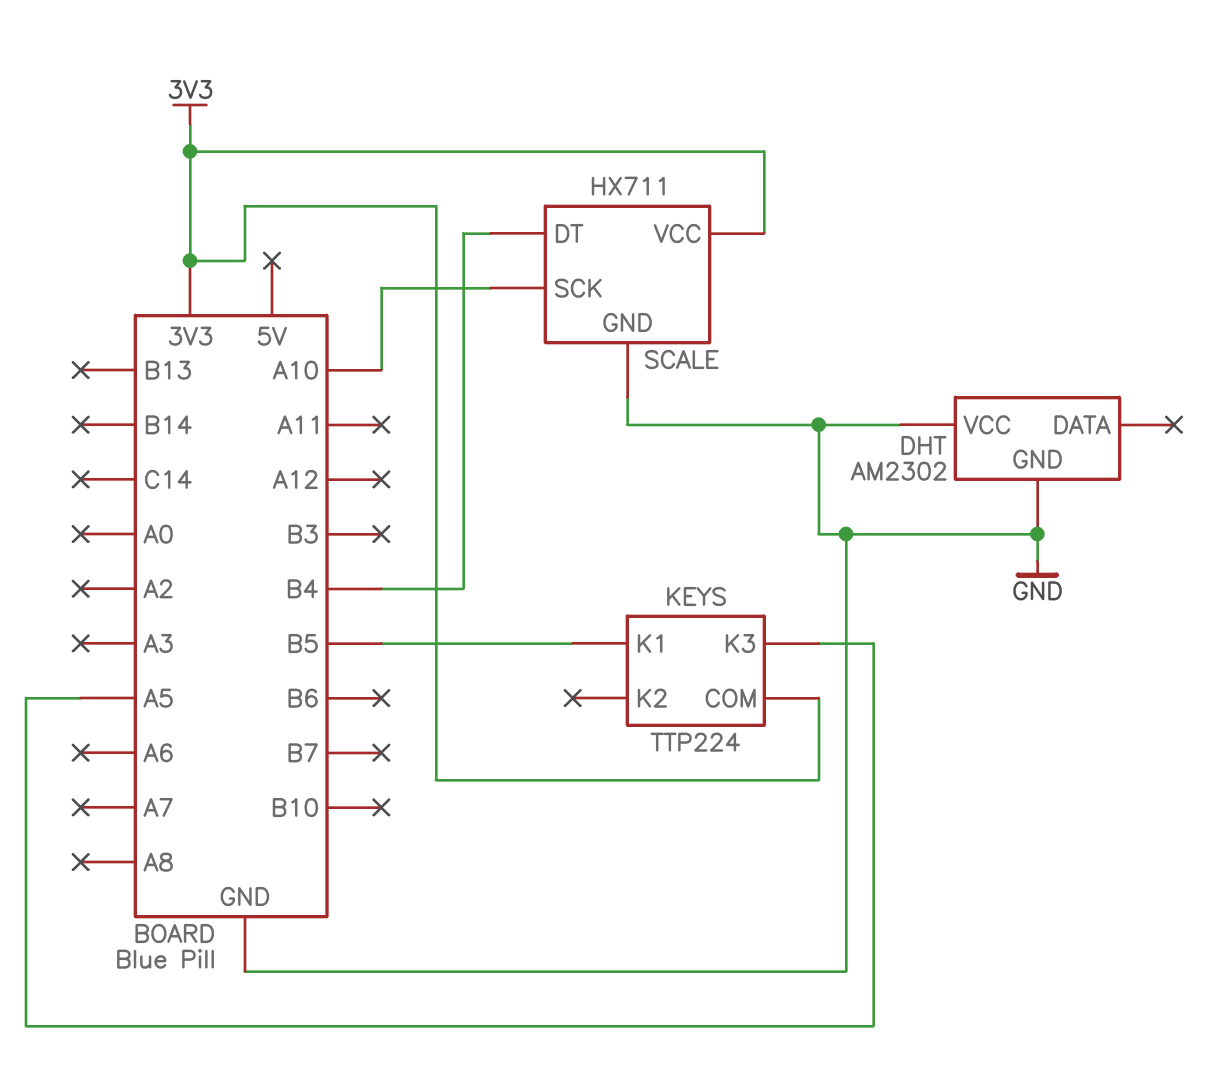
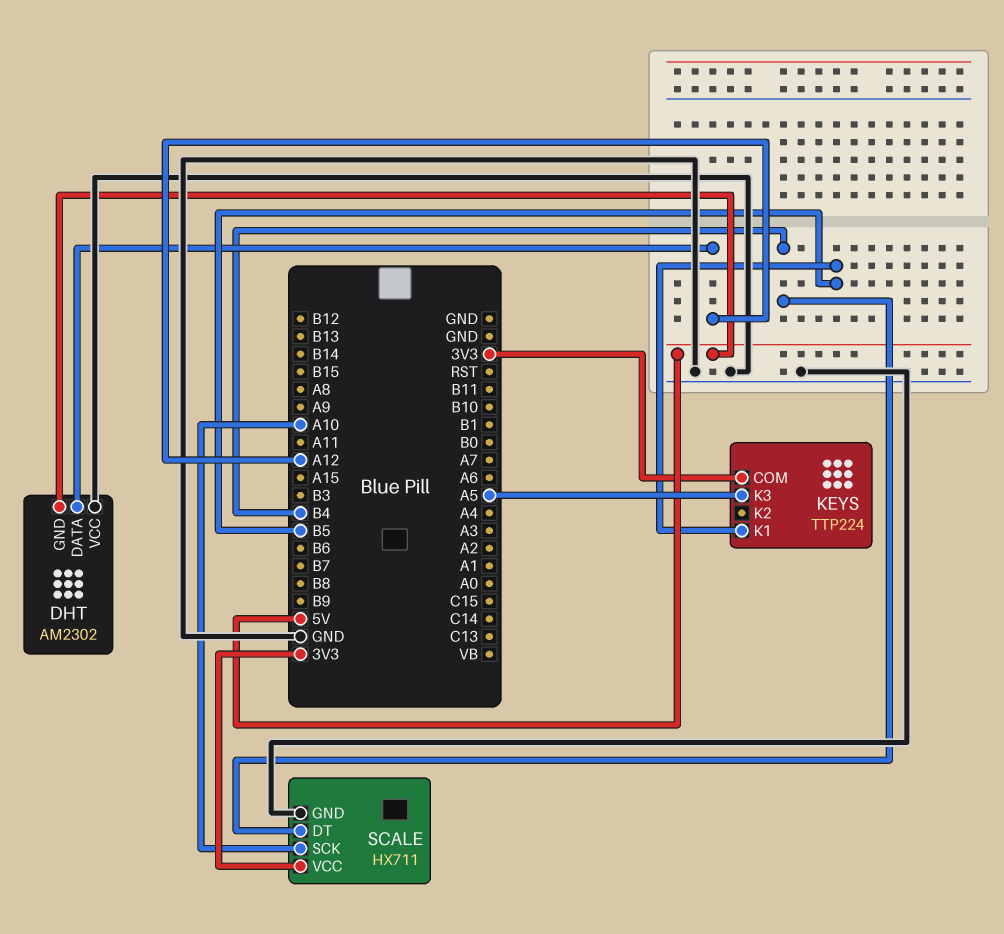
DHT pin DATA: none -> A12
DHT pin GND: GND -> 5V

